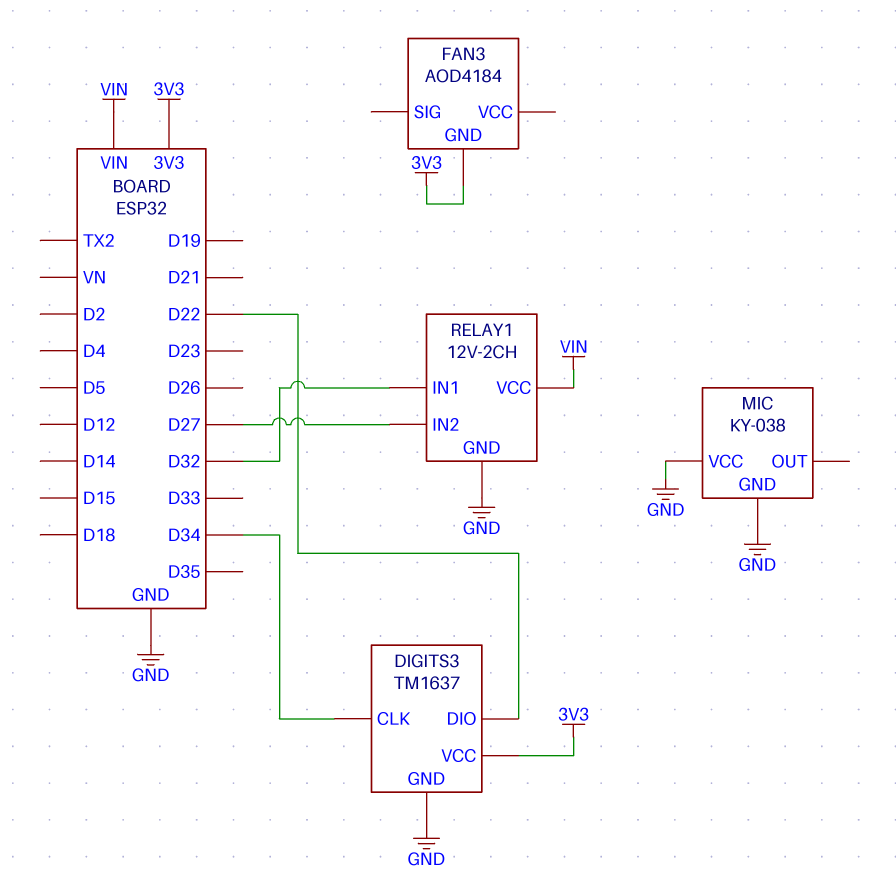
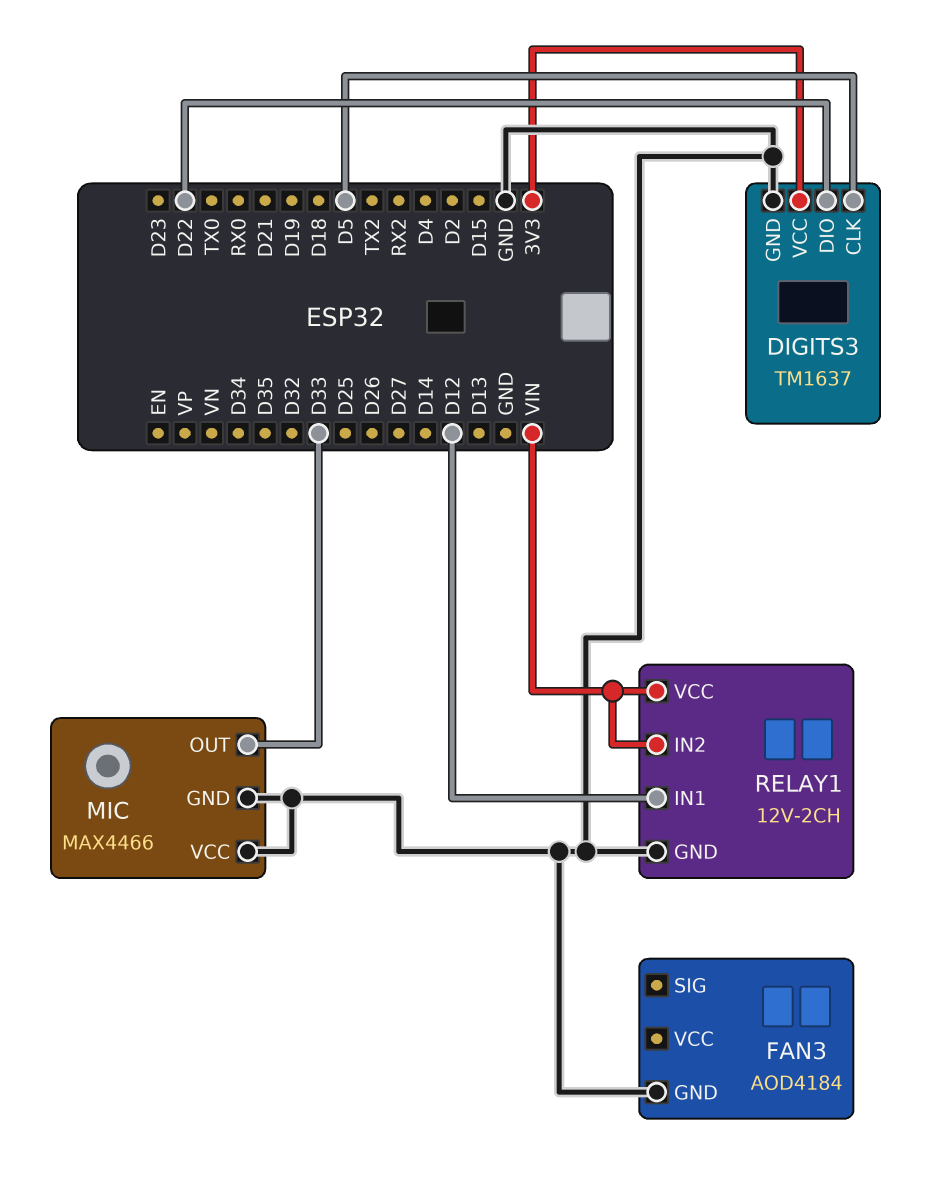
DIGITS3 pin CLK: D34 -> D5
FAN3 pin GND: 3V3 -> GND
MIC: KY-038 -> MAX4466
MIC pin OUT: none -> D33
RELAY1 pin IN1: D32 -> D12
RELAY1 pin IN2: D27 -> VIN

